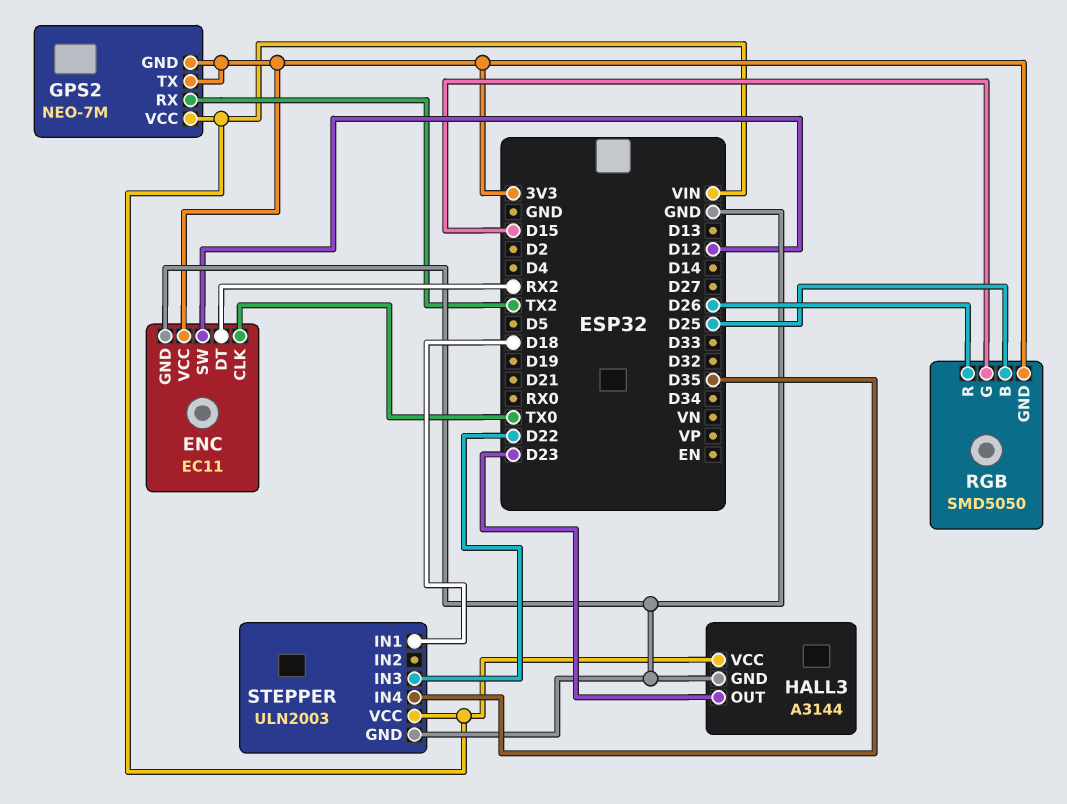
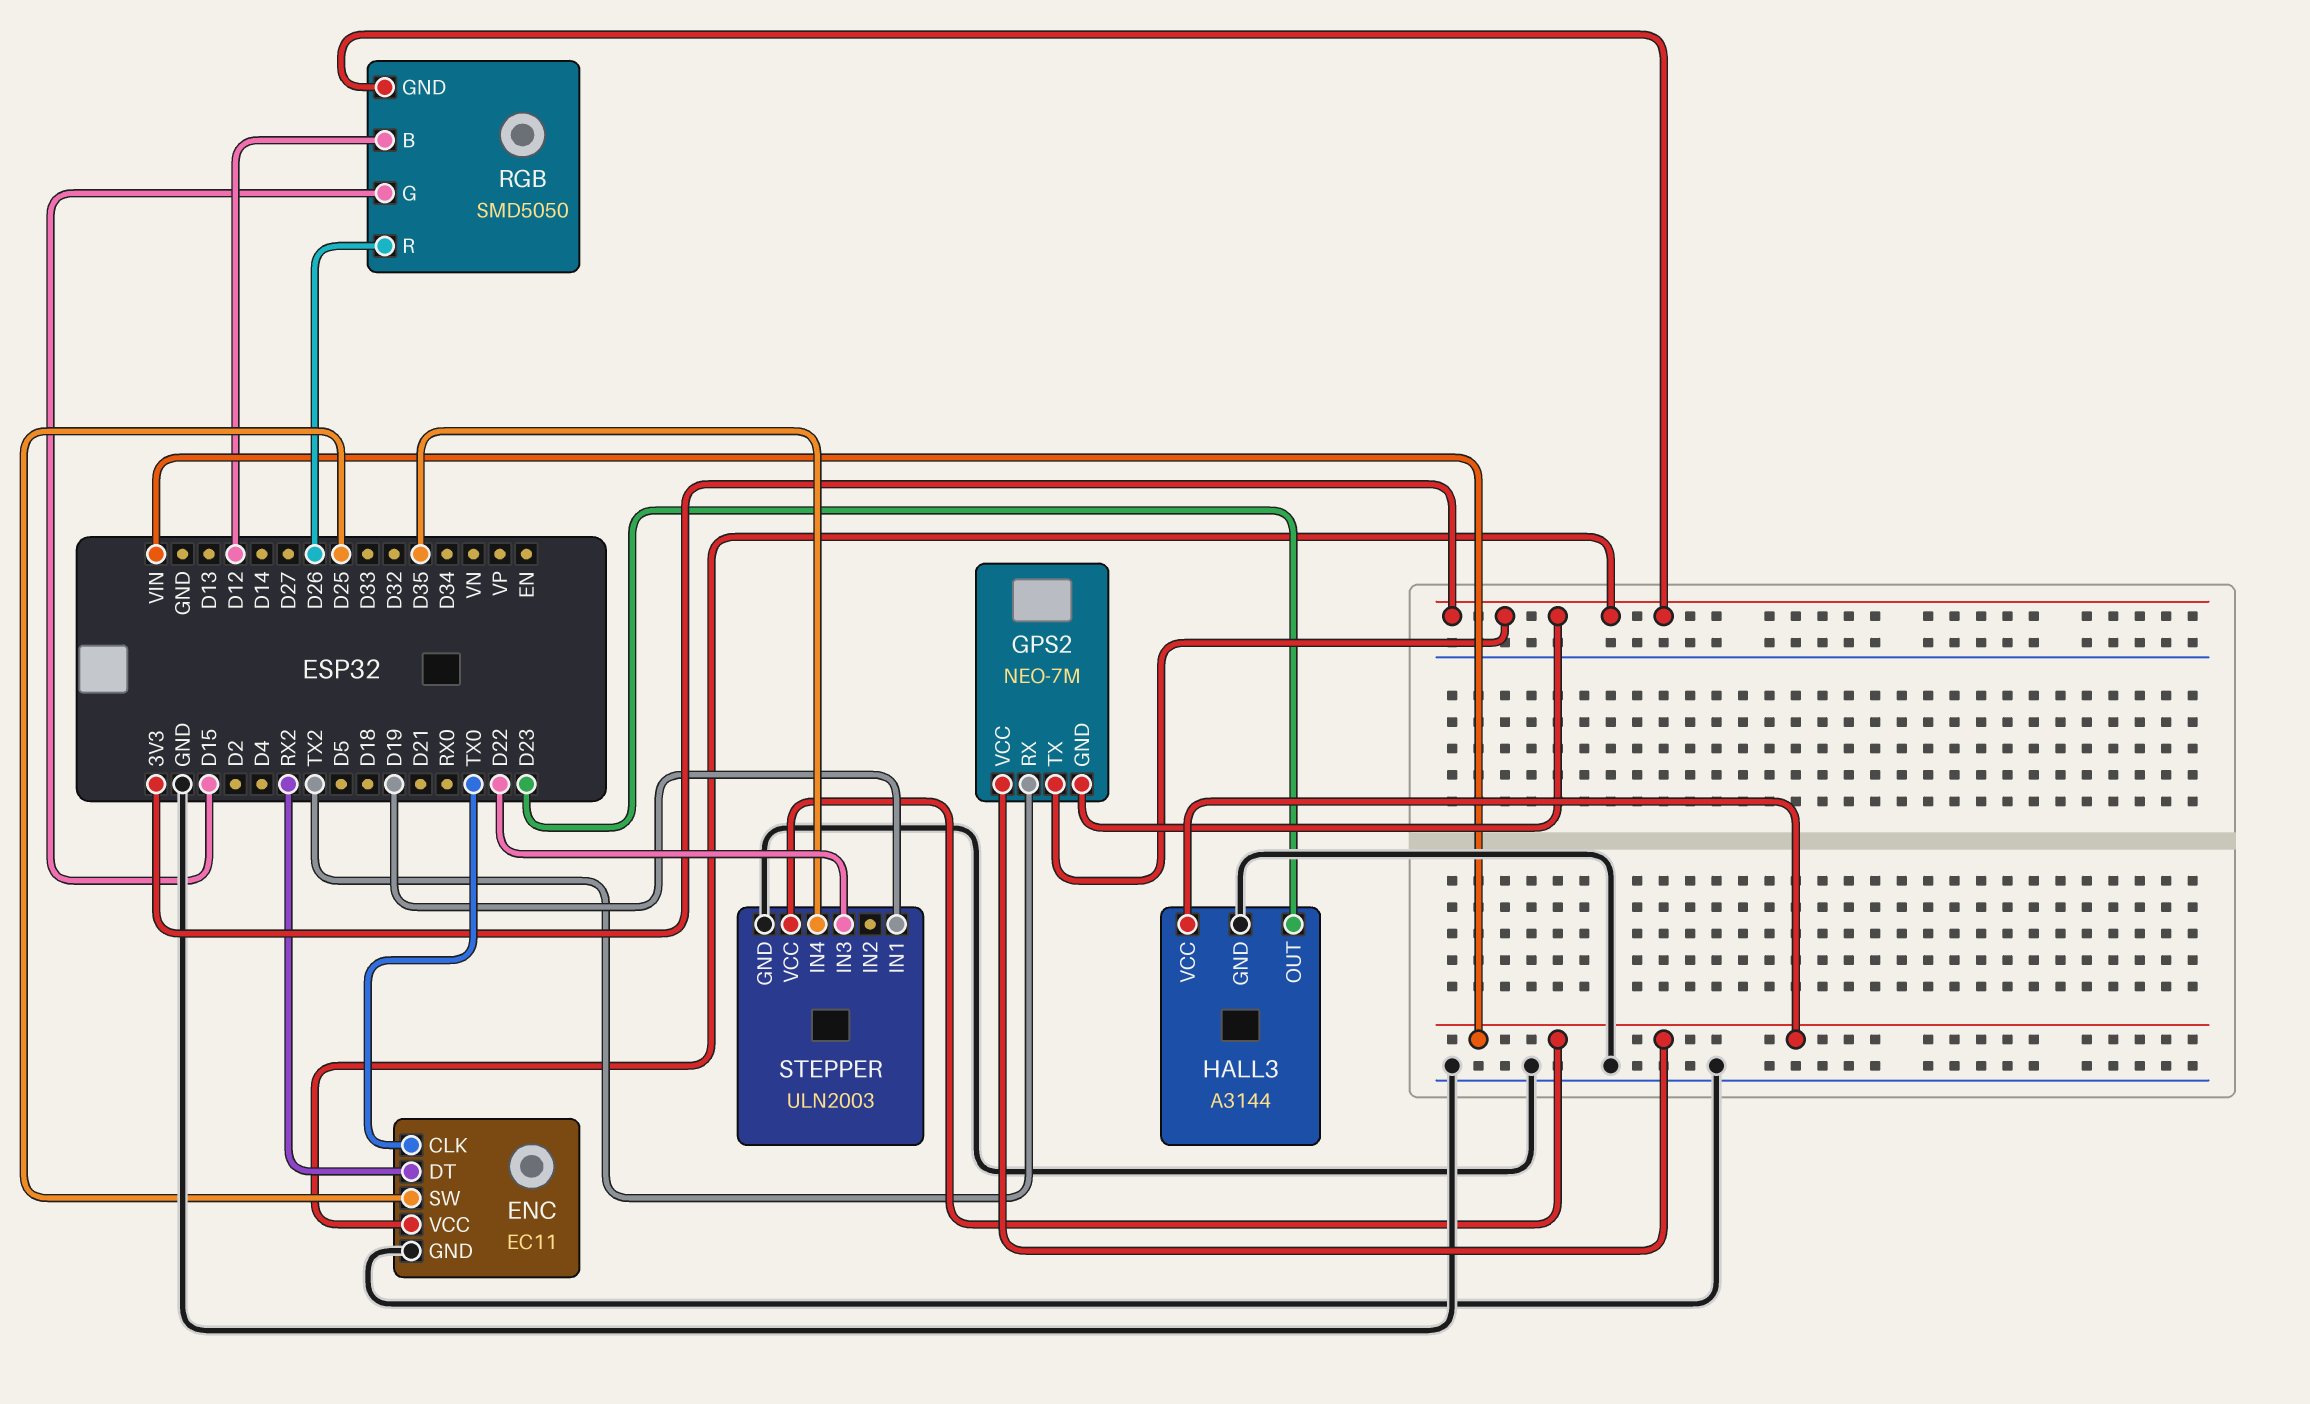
ENC pin SW: D12 -> D25
RGB pin B: D25 -> D12
STEPPER pin IN1: D18 -> D19

